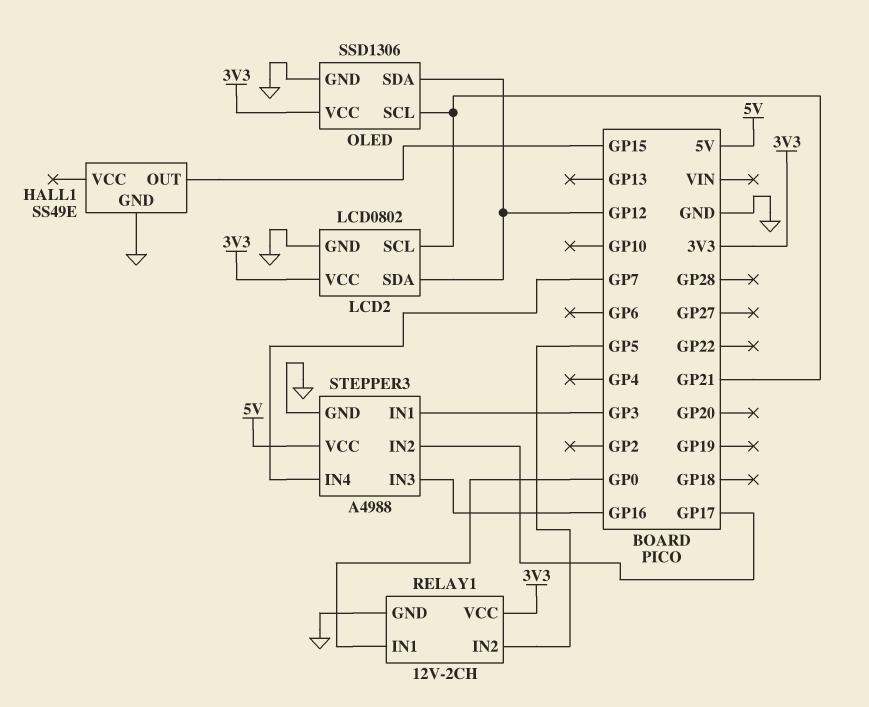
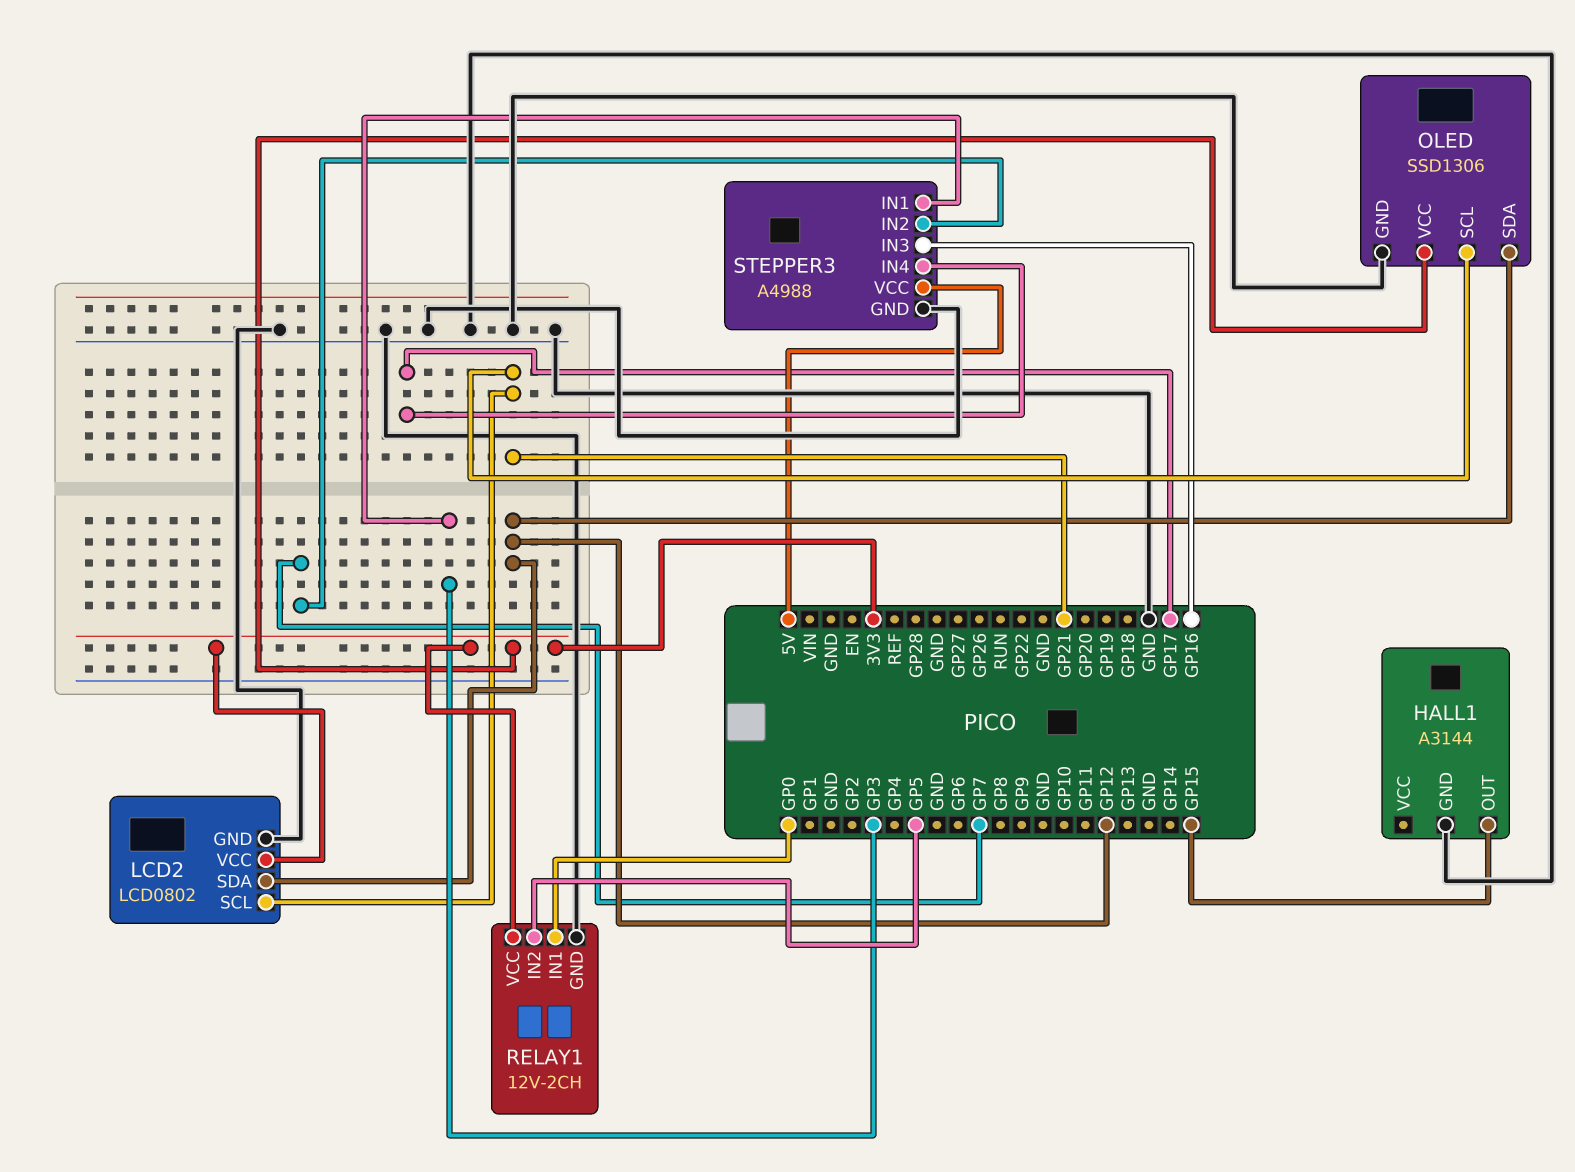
HALL1: SS49E -> A3144
STEPPER3 pin IN2: GP17 -> GP7
STEPPER3 pin IN4: GP7 -> GP17

